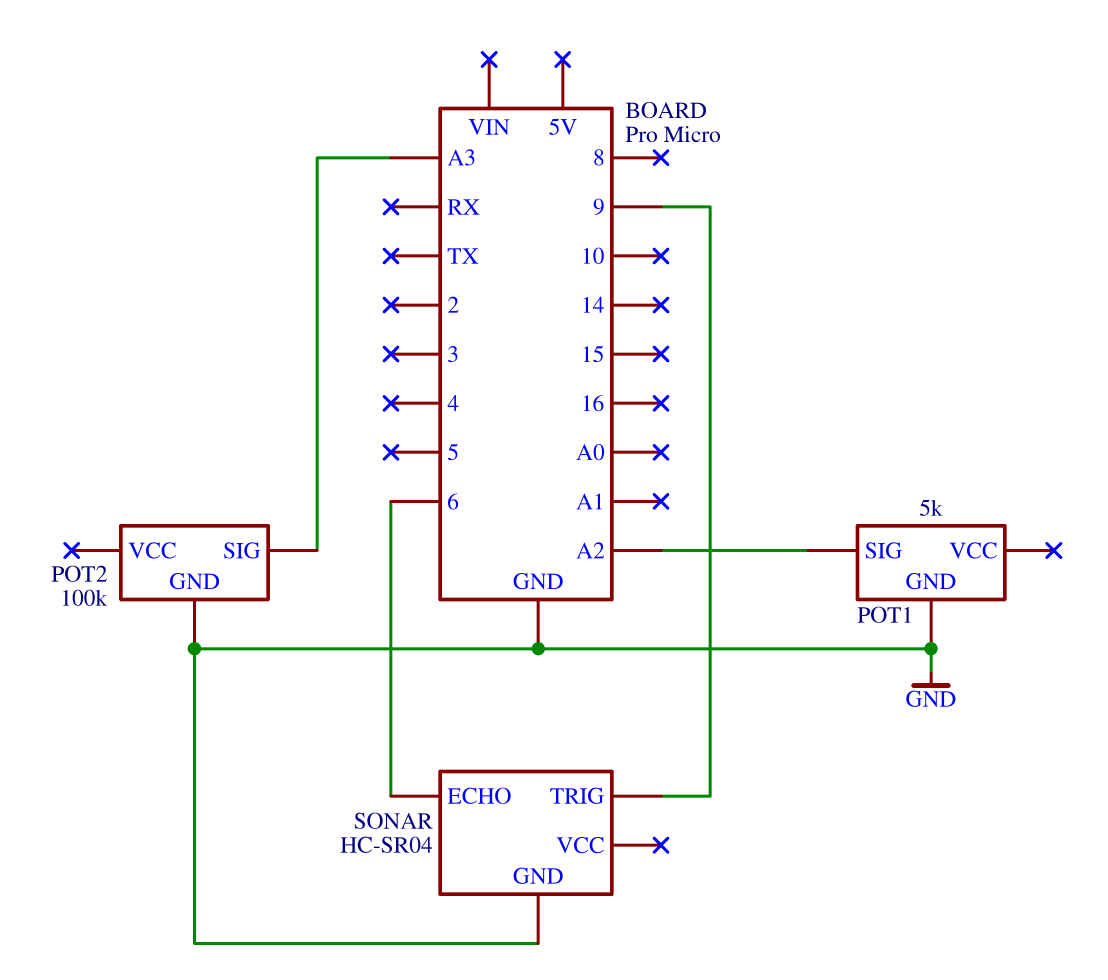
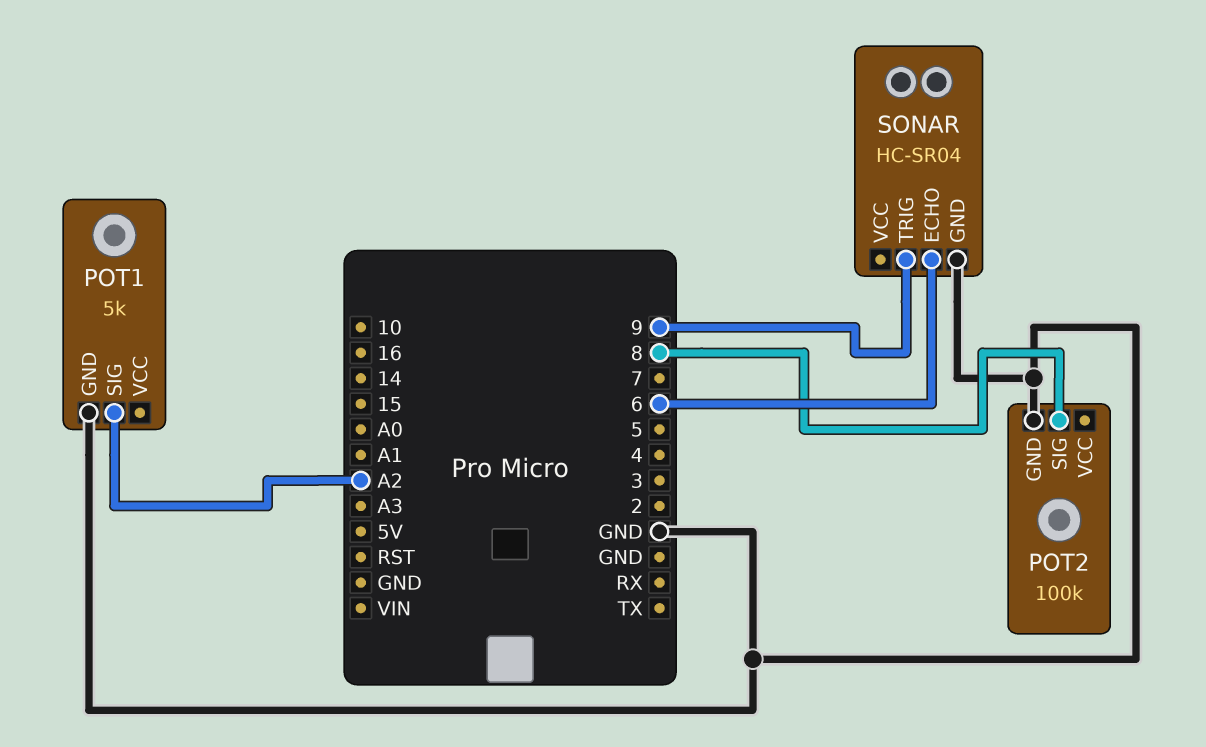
POT2 pin SIG: A3 -> 8

